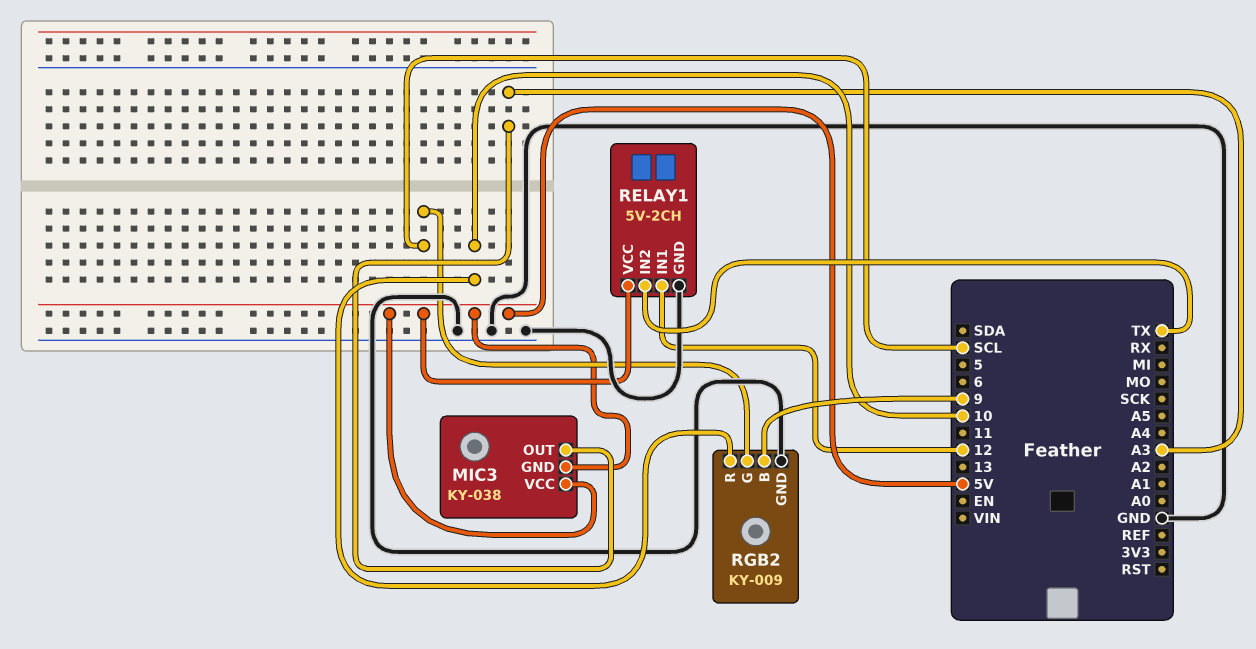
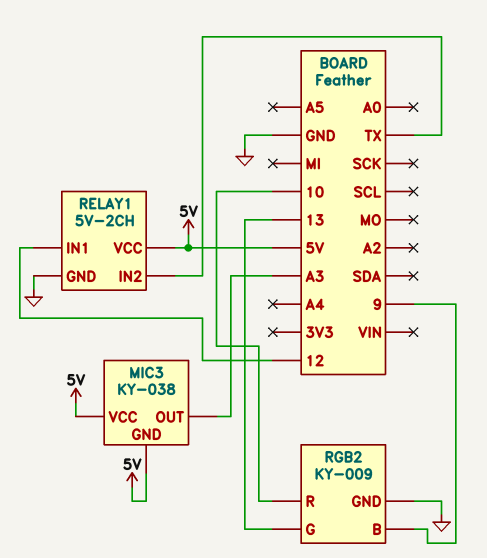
RGB2 pin G: SCL -> 13

